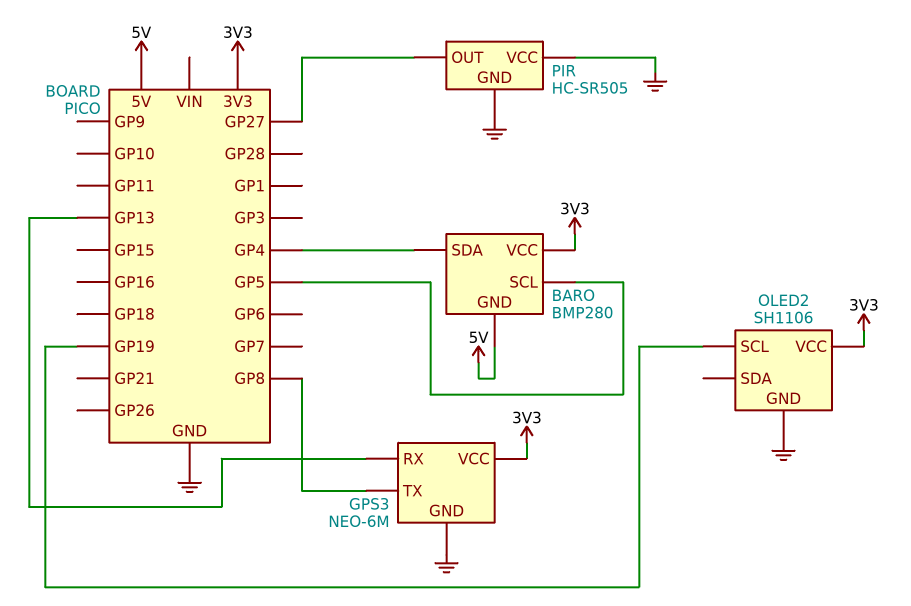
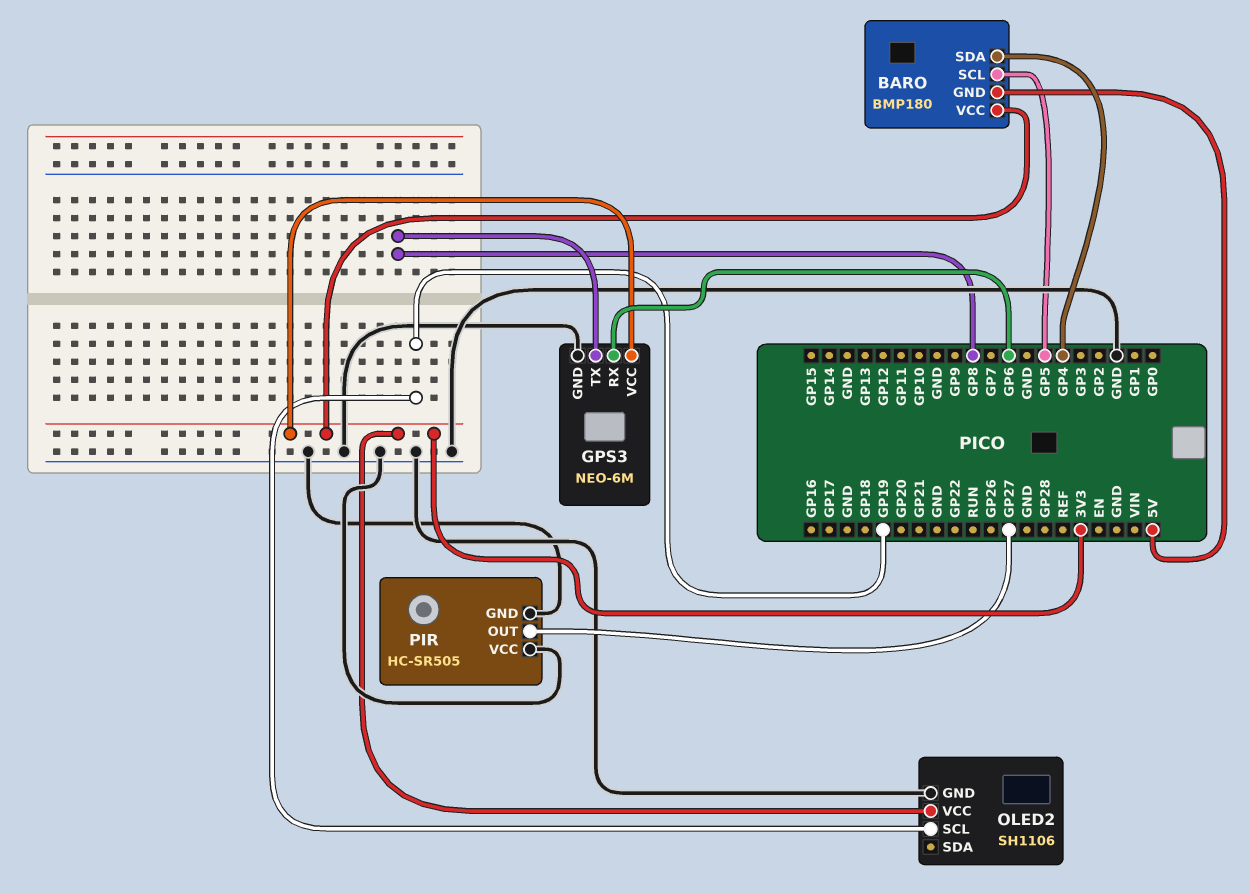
BARO: BMP280 -> BMP180
GPS3 pin RX: GP13 -> GP6

